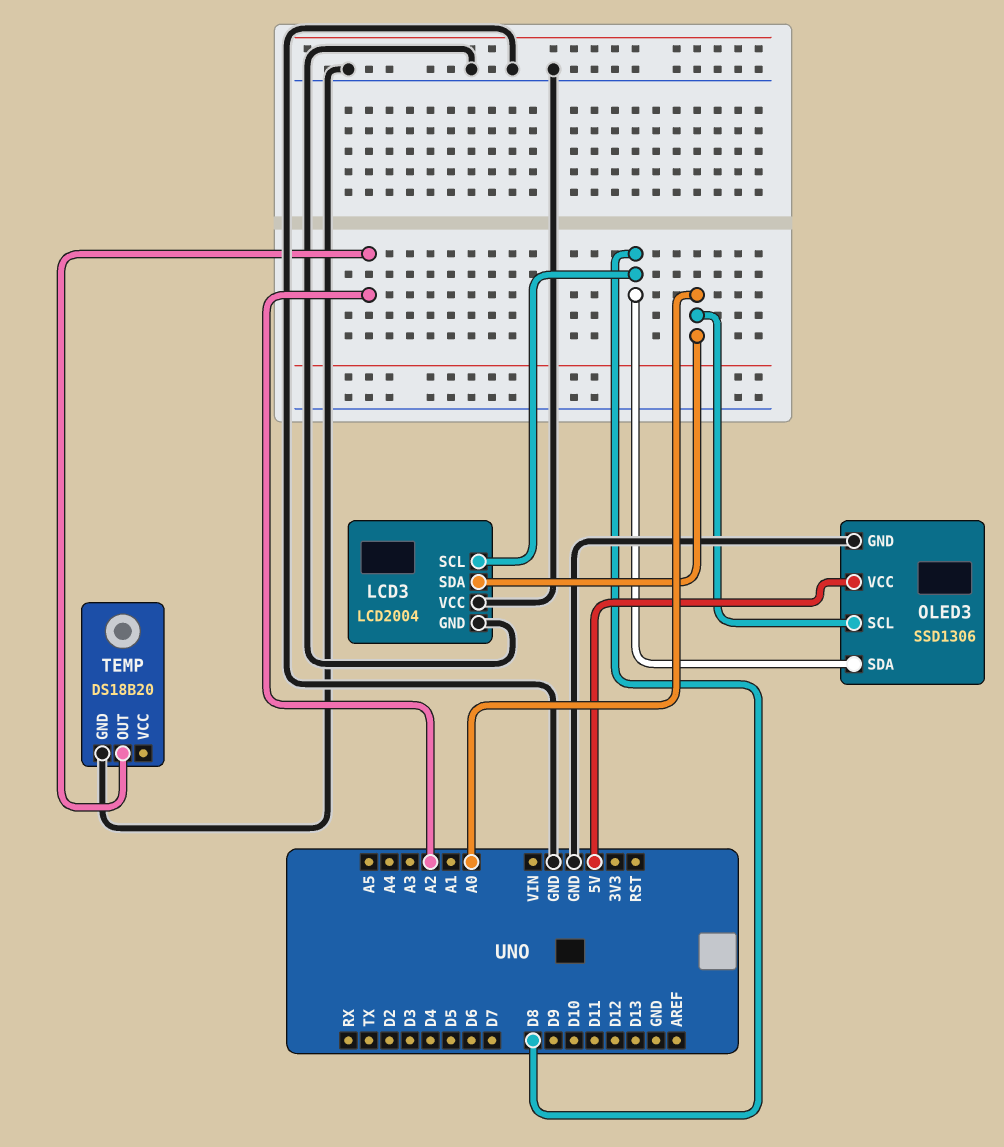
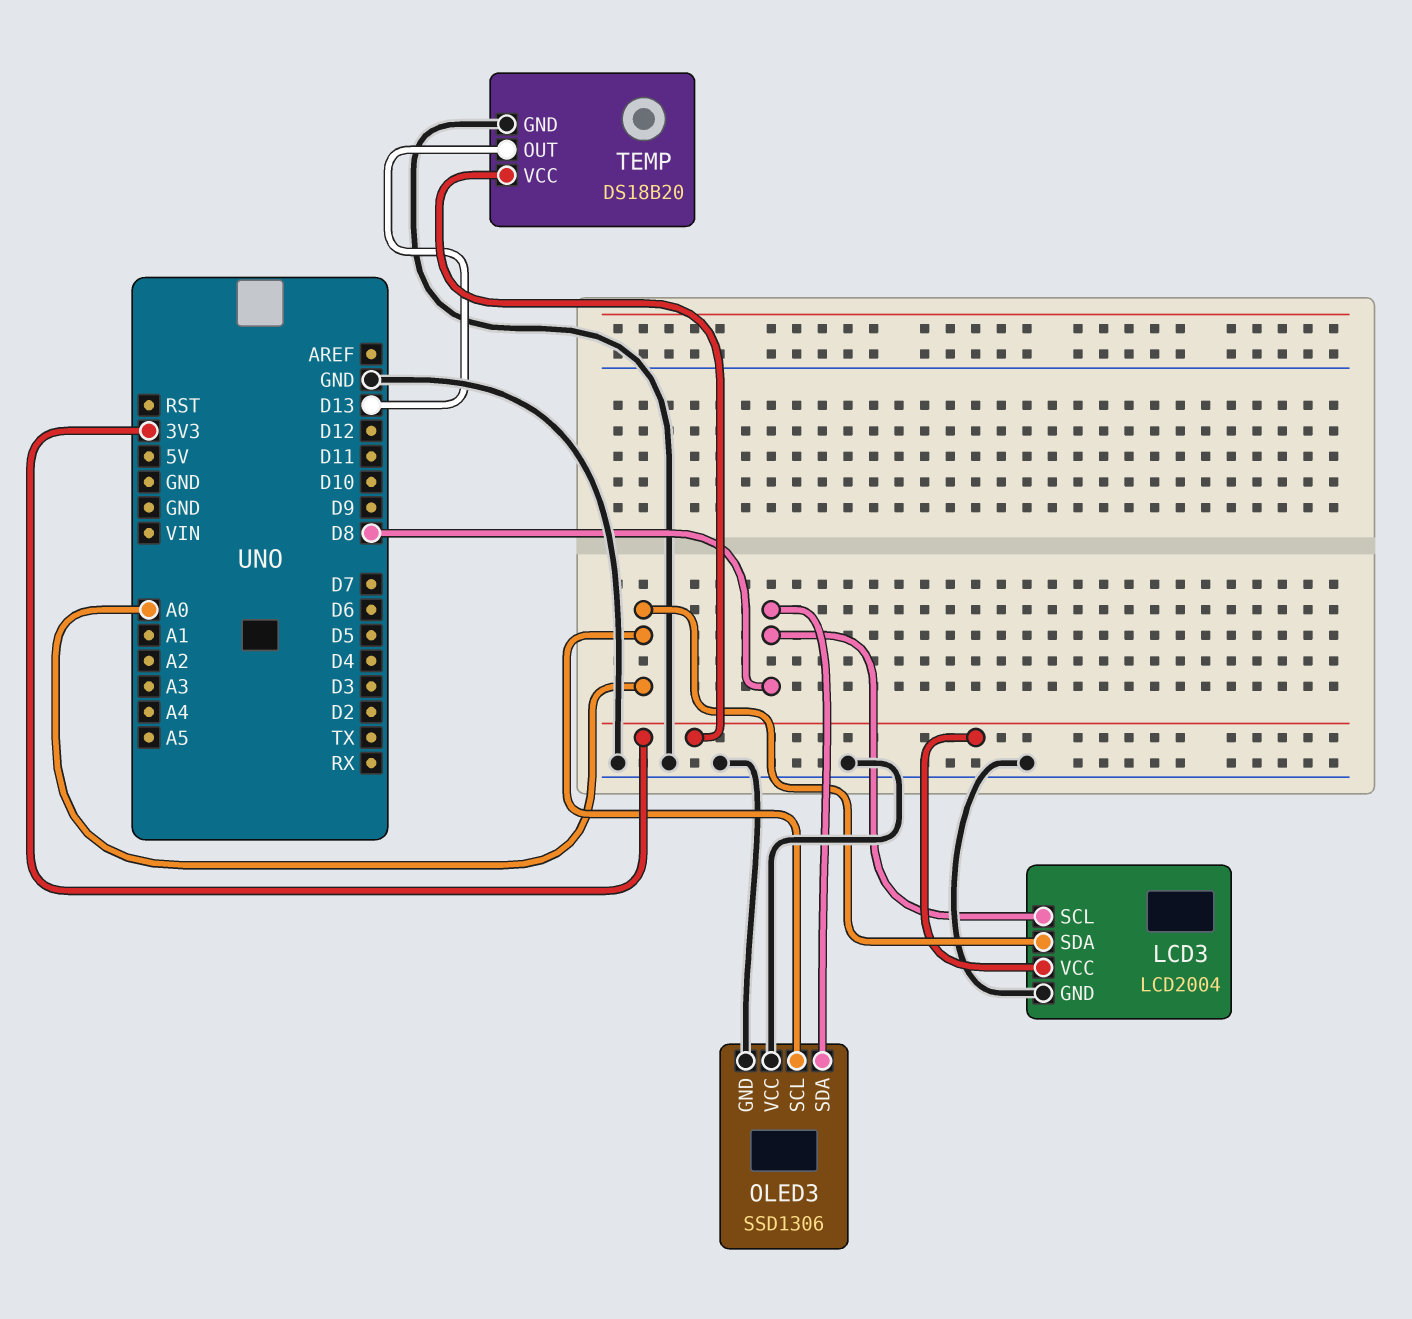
LCD3 pin VCC: GND -> 3V3
OLED3 pin VCC: 5V -> GND
TEMP pin OUT: A2 -> D13
TEMP pin VCC: none -> 3V3

